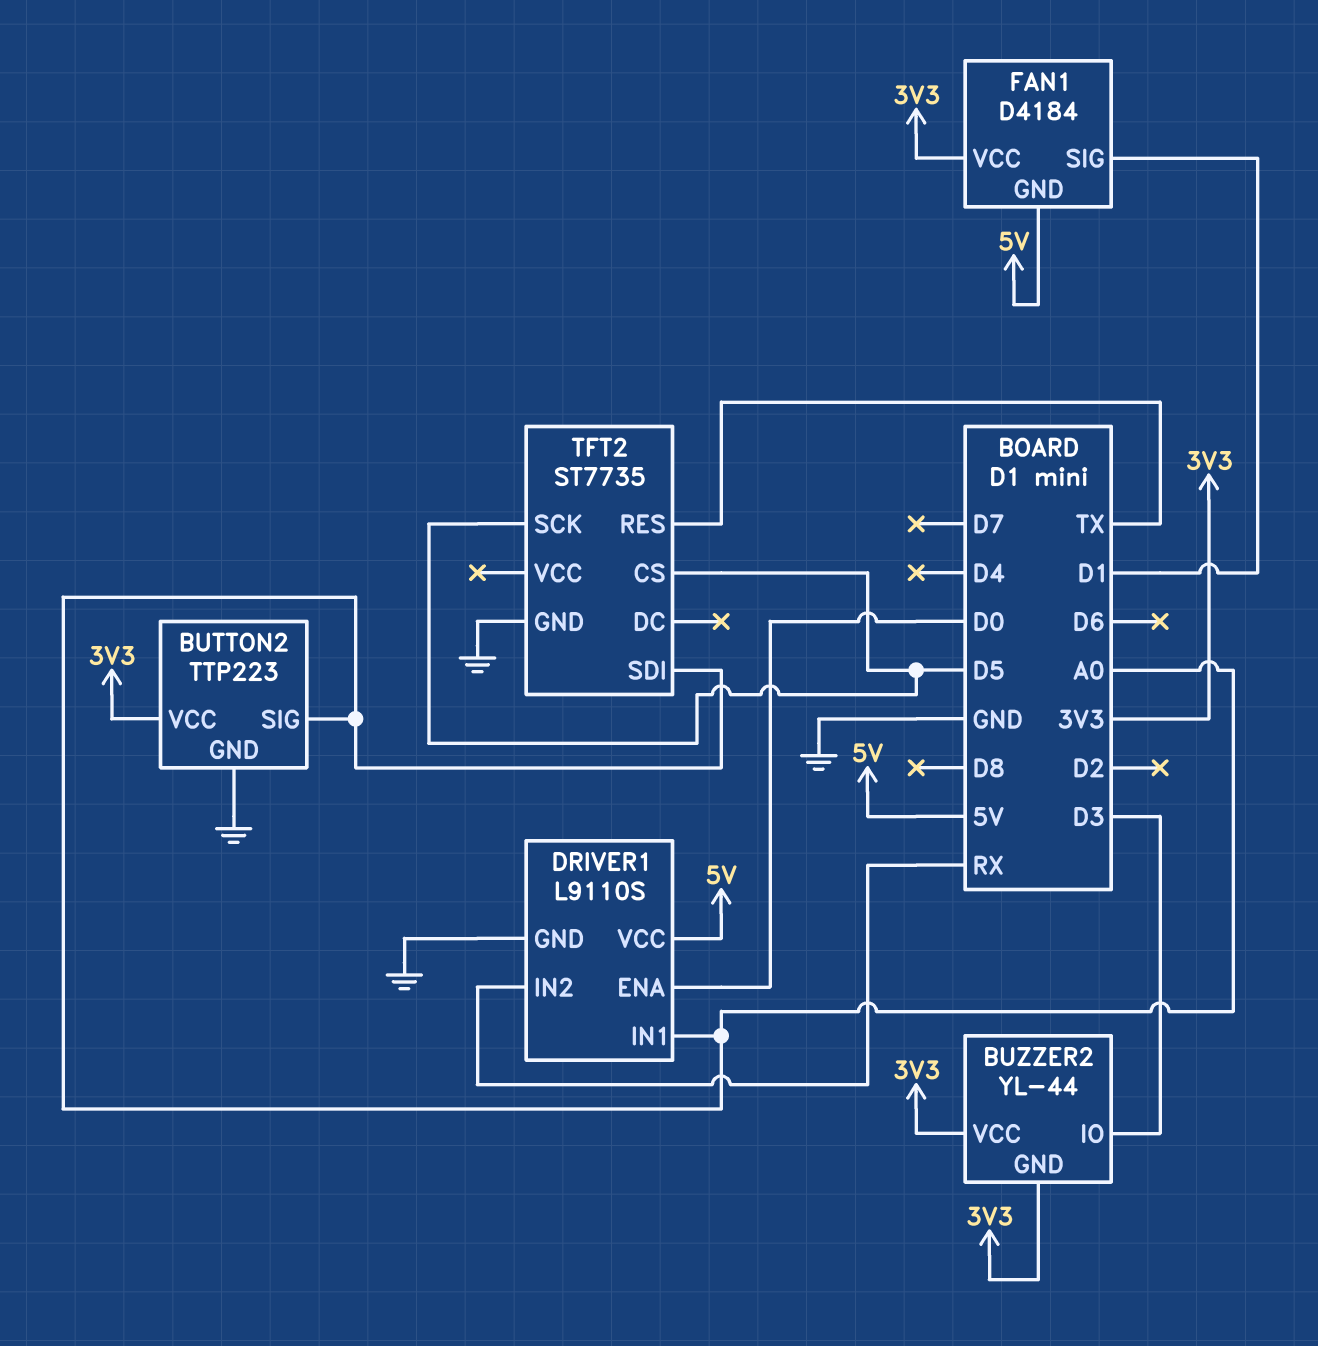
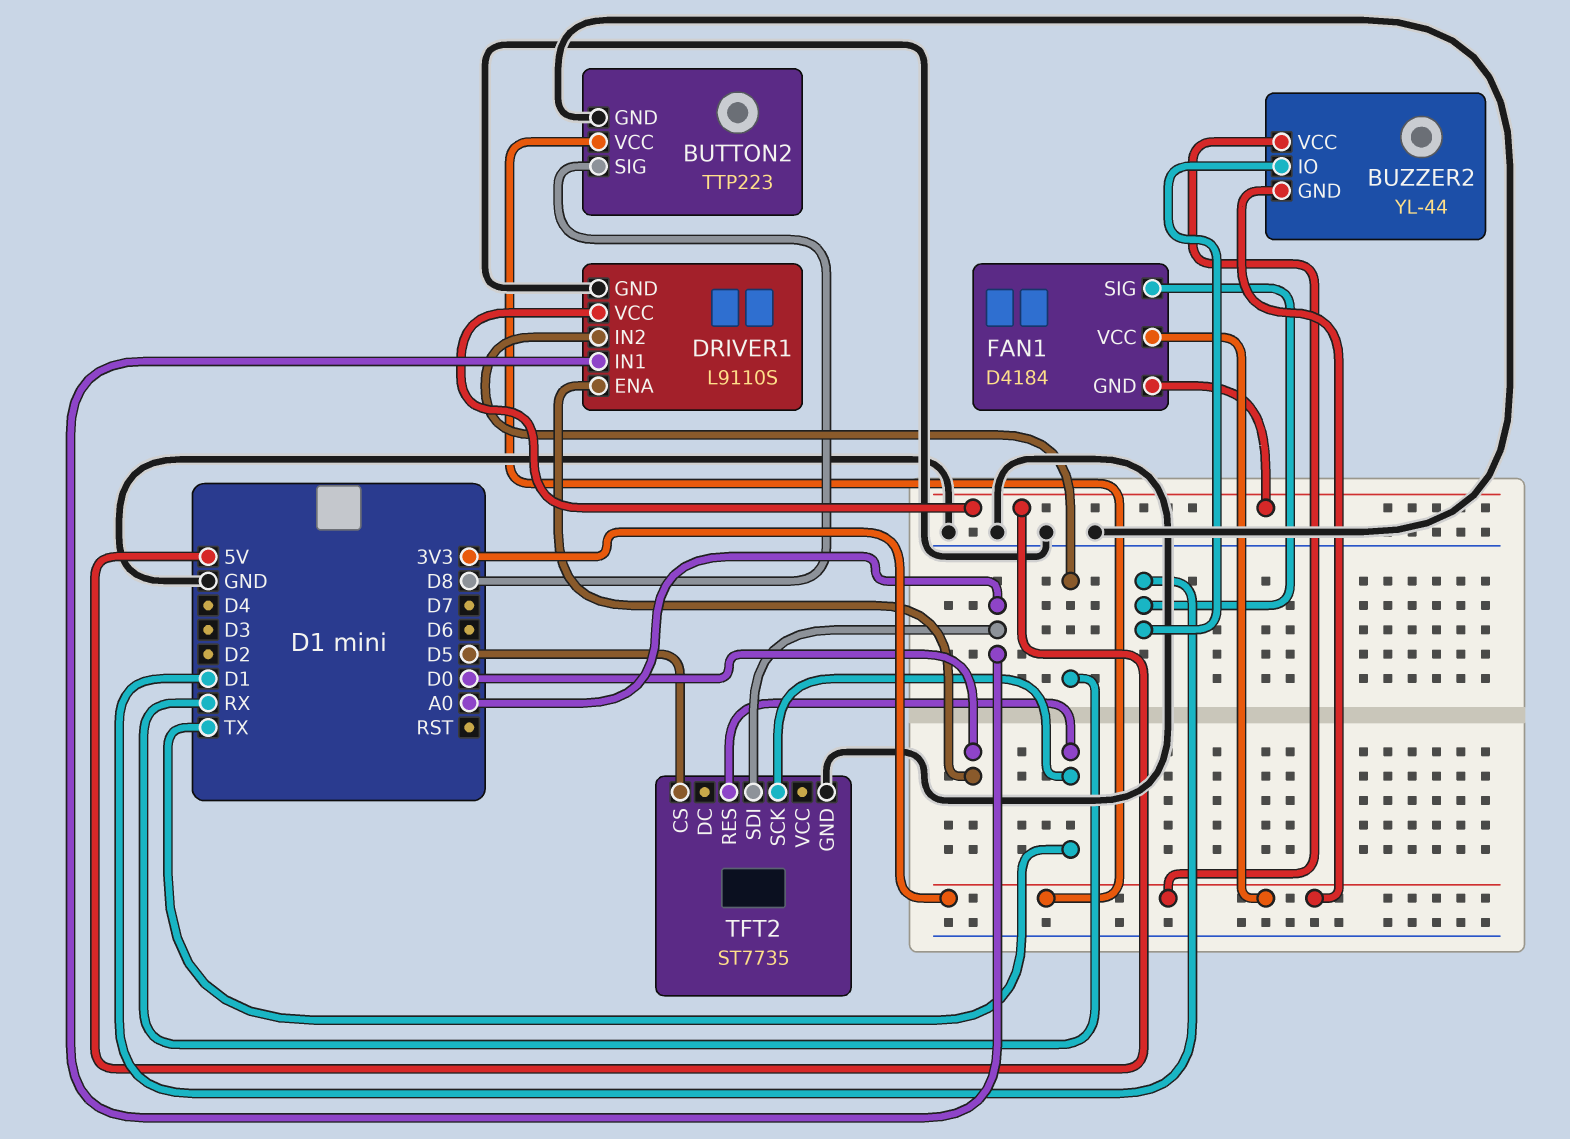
BUTTON2 pin SIG: A0 -> D8
BUZZER2 pin IO: D3 -> D1
TFT2 pin SCK: D5 -> TX

